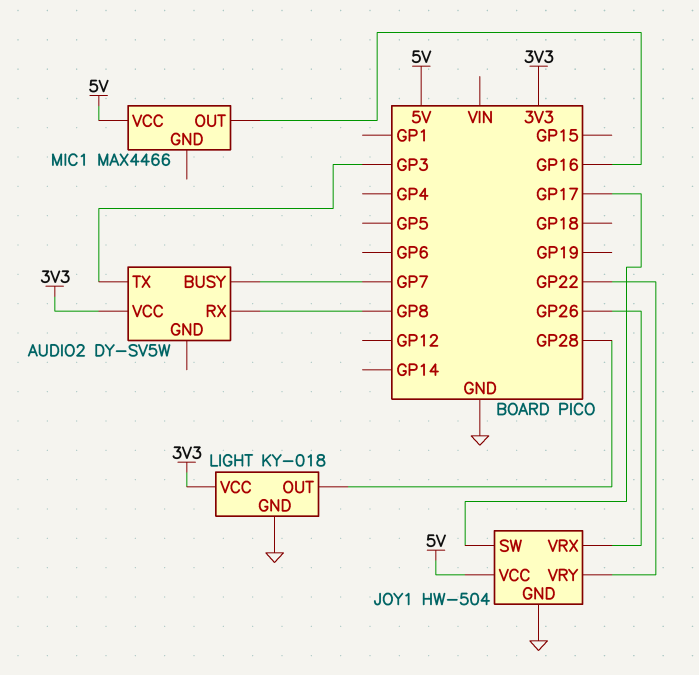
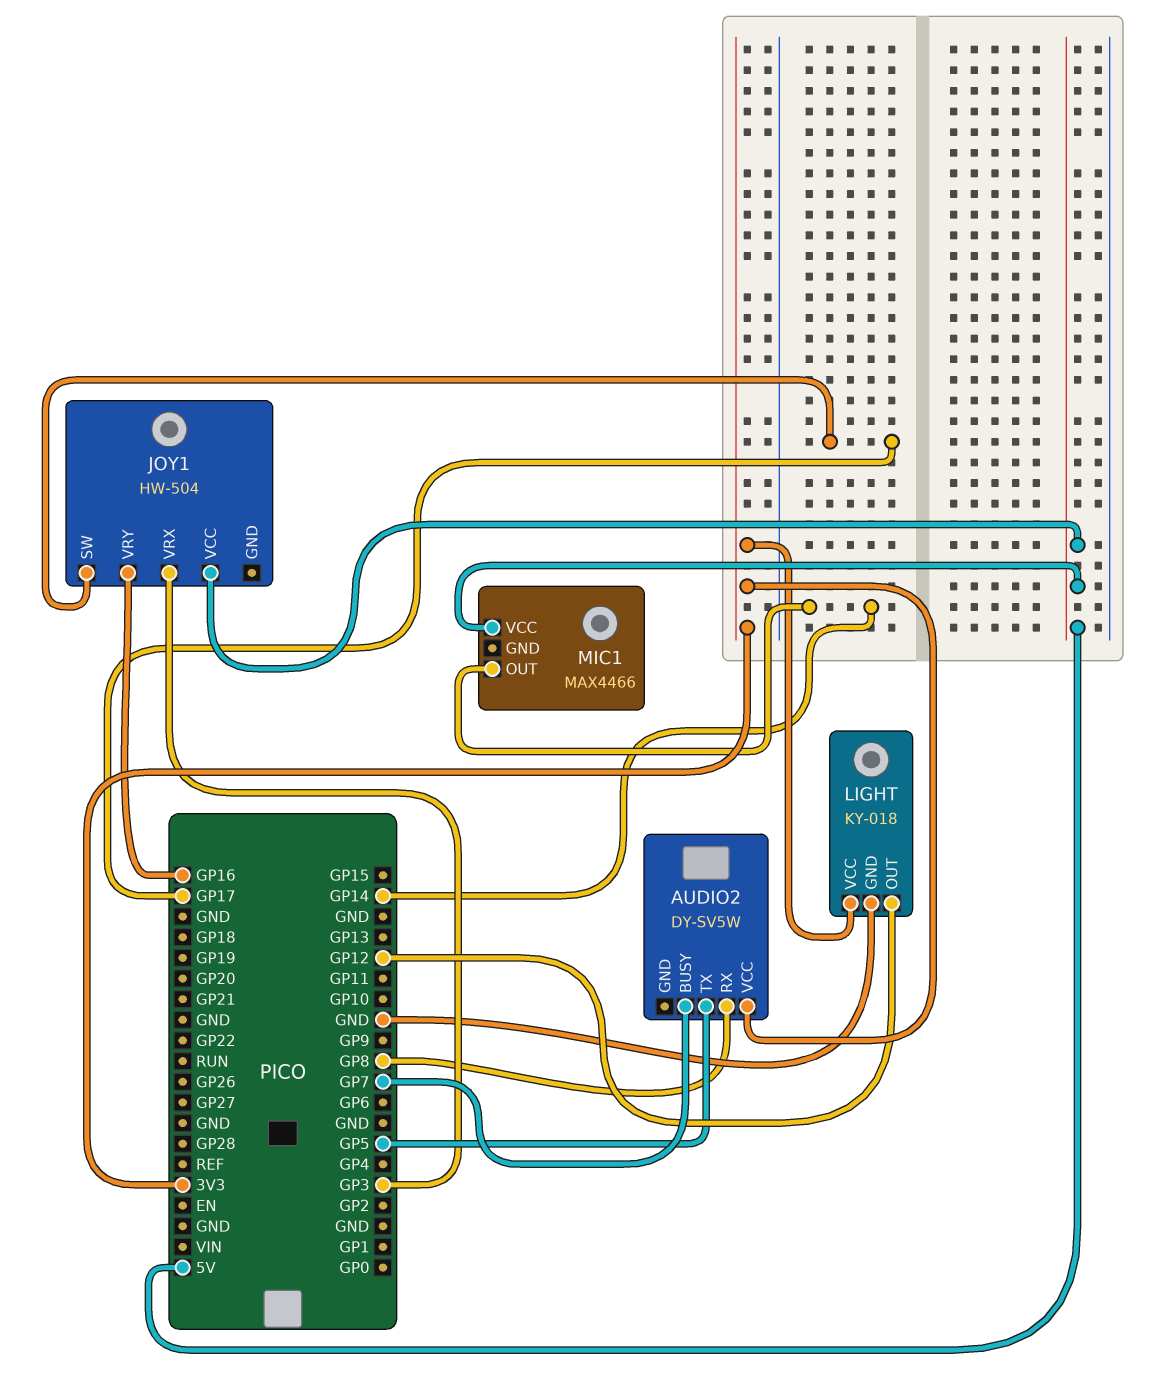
AUDIO2 pin TX: GP3 -> GP5
JOY1 pin GND: GND -> none
JOY1 pin VRX: GP26 -> GP3
JOY1 pin VRY: GP22 -> GP16
LIGHT pin OUT: GP28 -> GP12
MIC1 pin OUT: GP16 -> GP14

